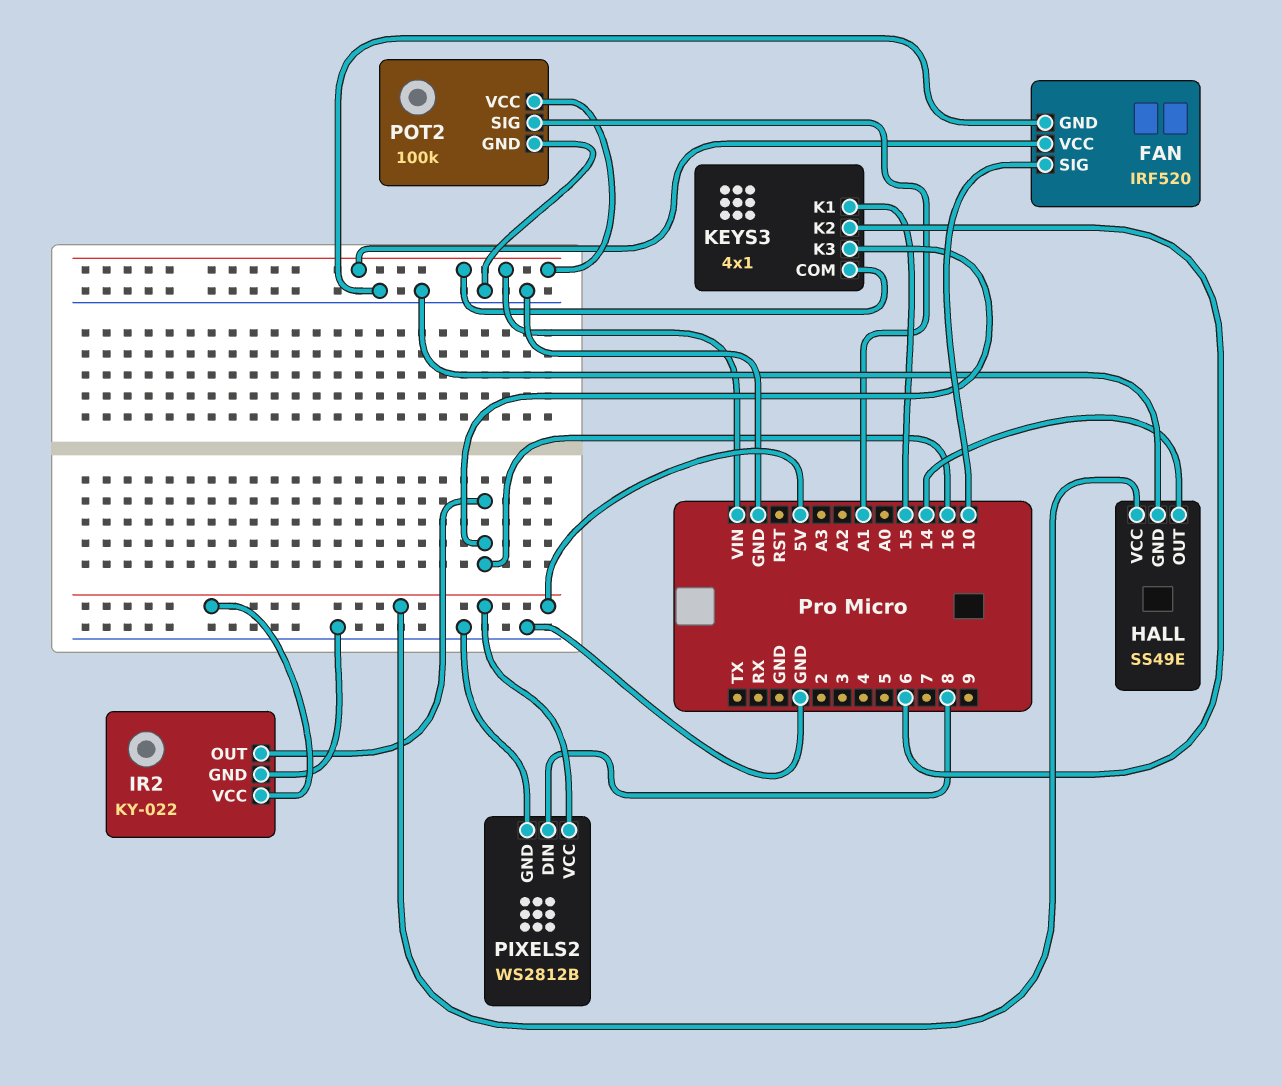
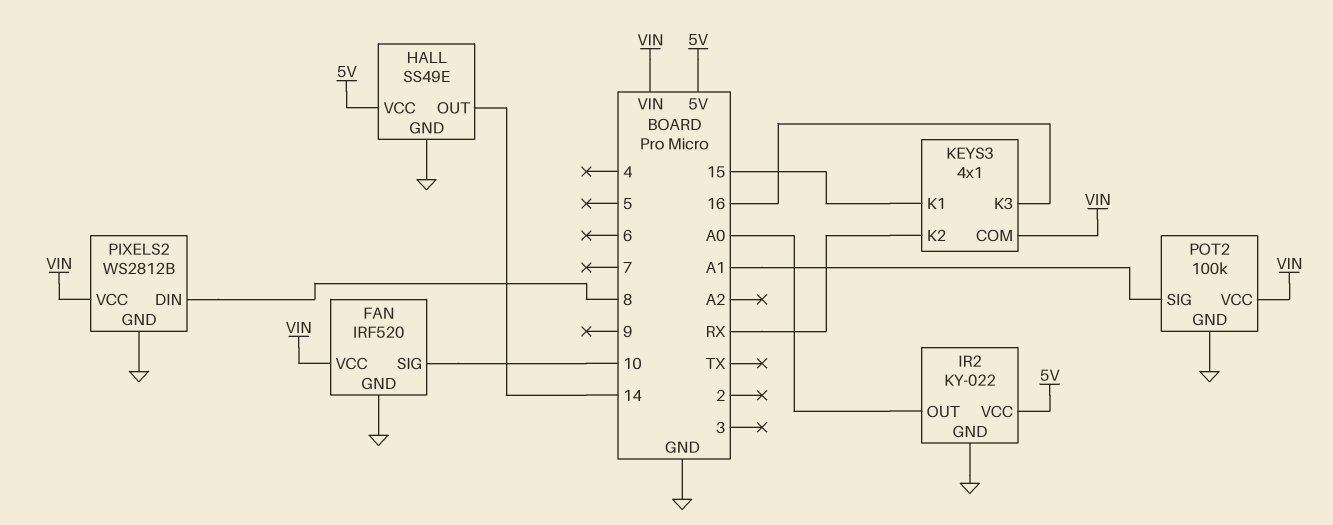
IR2 pin OUT: 16 -> A0
KEYS3 pin K2: 6 -> RX
PIXELS2 pin VCC: 5V -> VIN

